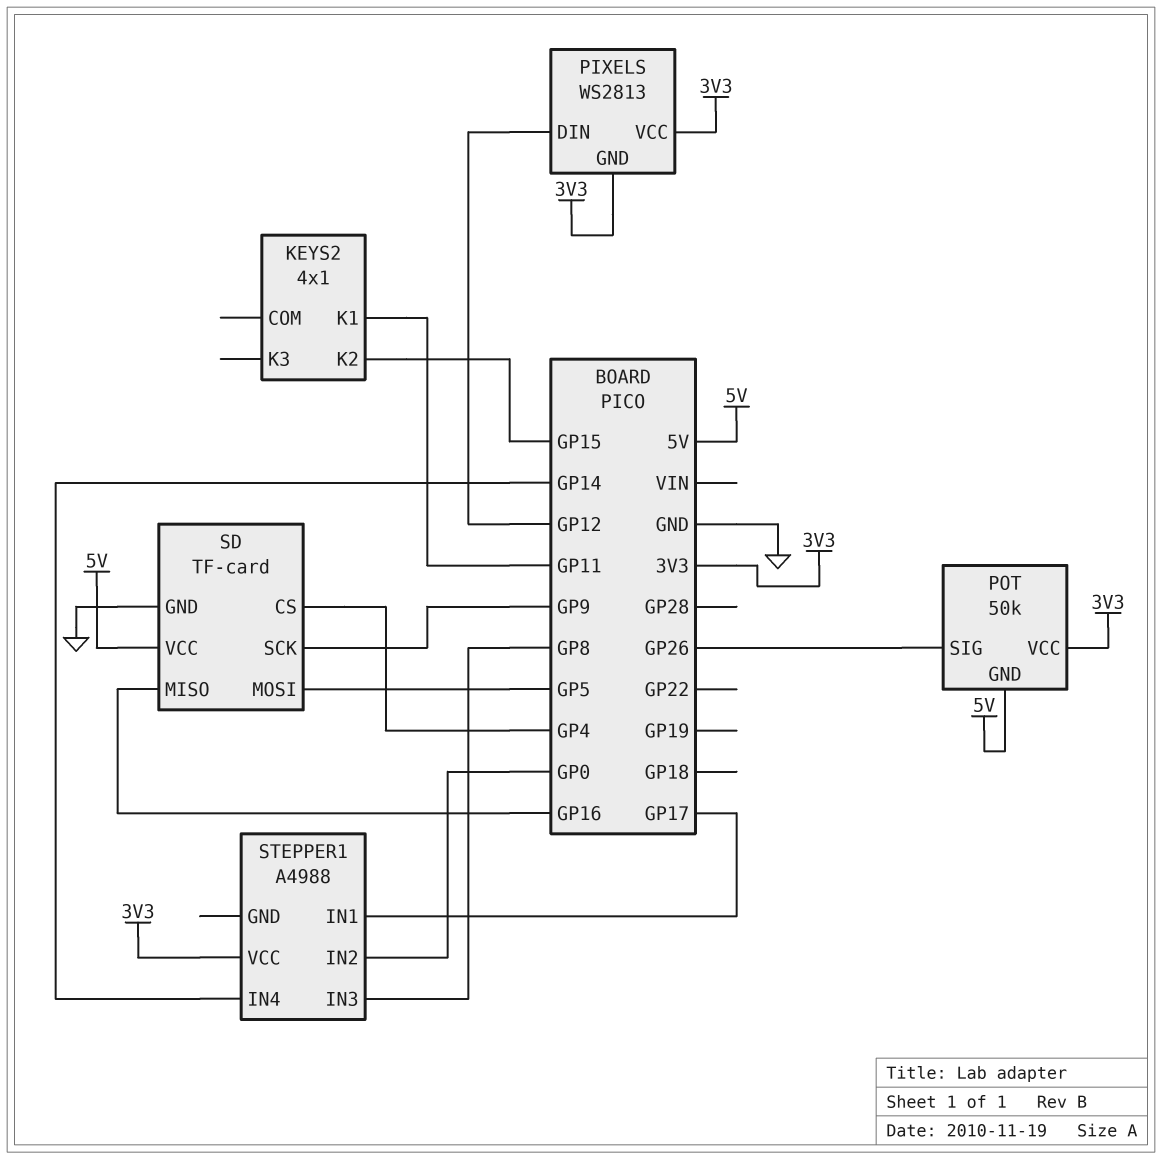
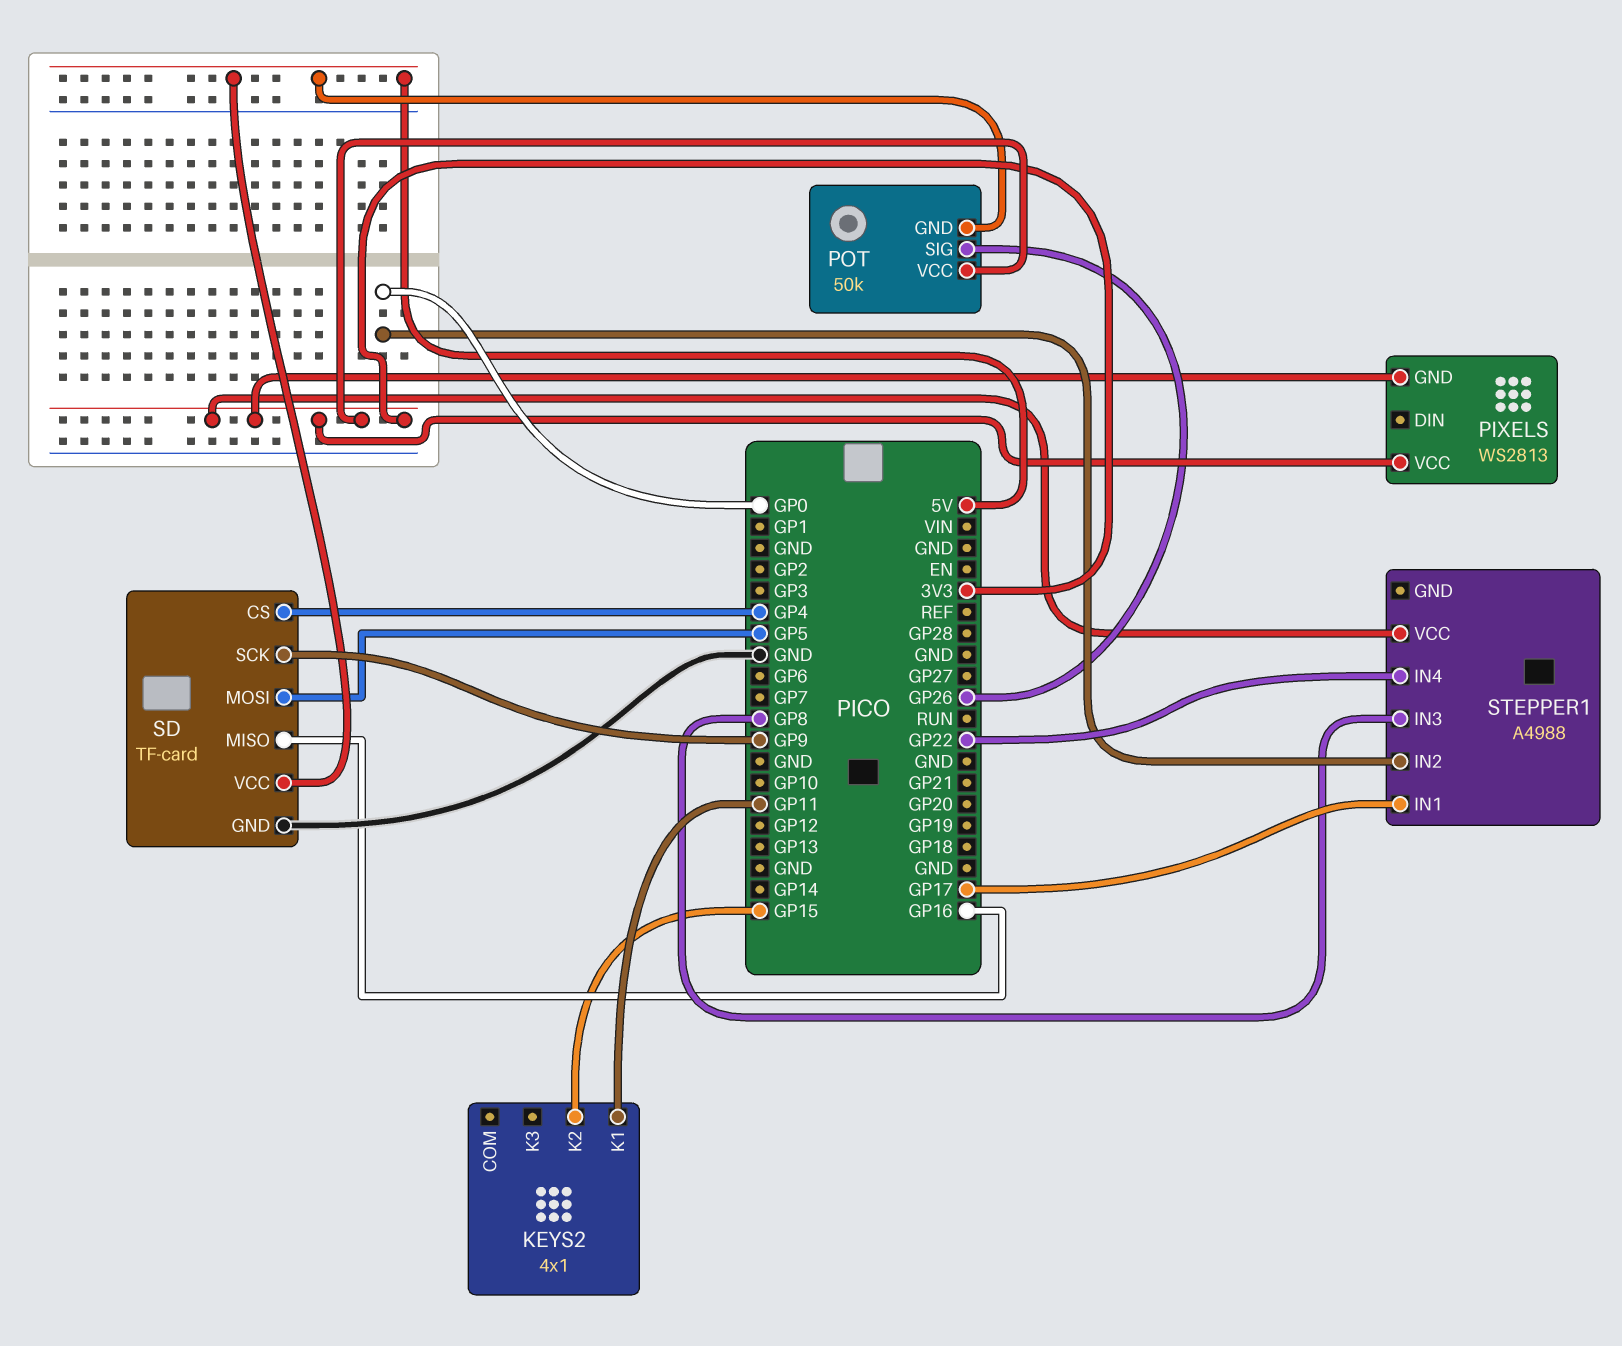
PIXELS pin DIN: GP12 -> none
STEPPER1 pin IN4: GP14 -> GP22

